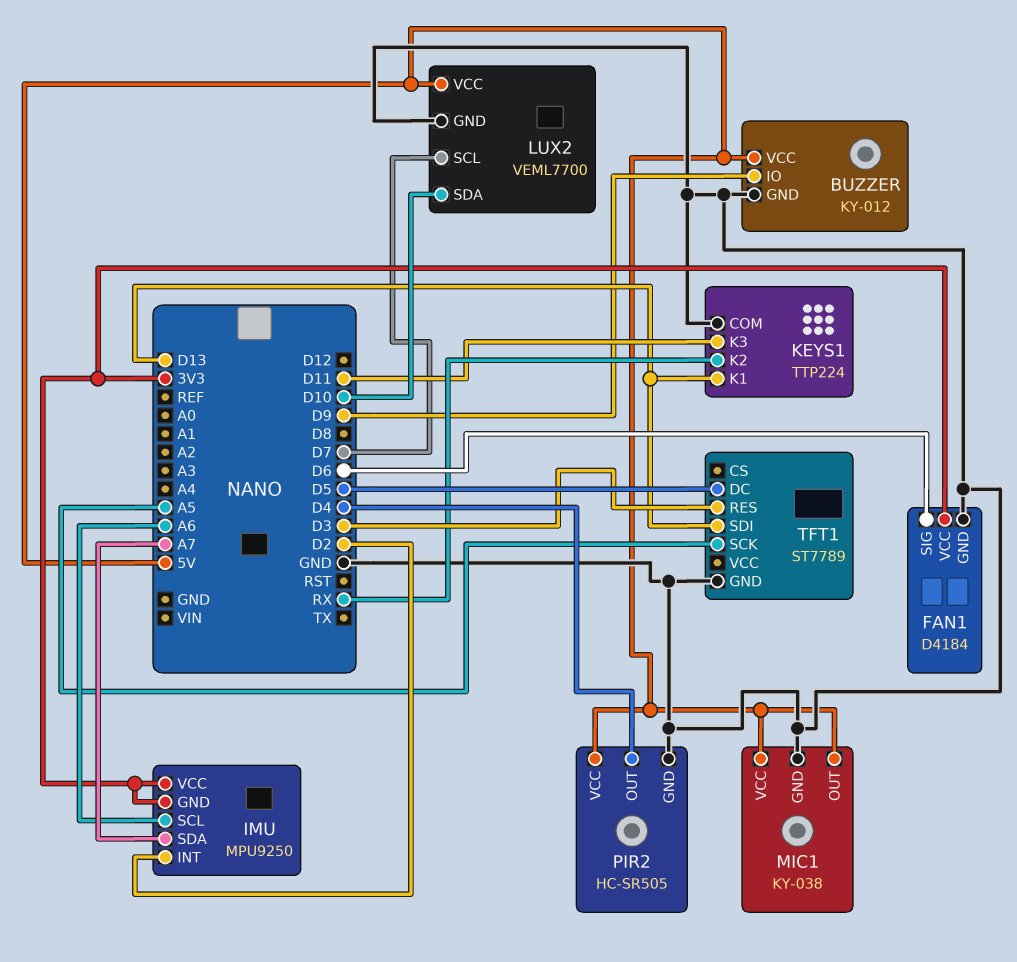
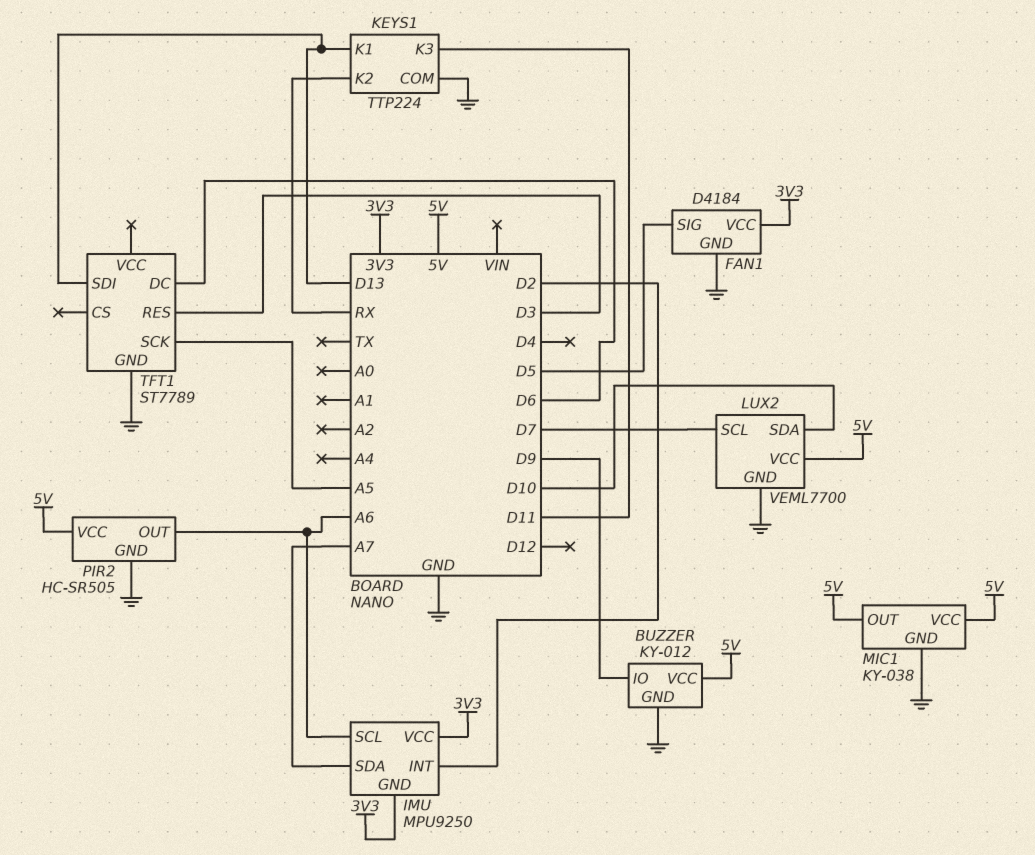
FAN1 pin SIG: D6 -> D5
PIR2 pin OUT: D4 -> A6
TFT1 pin DC: D5 -> D6

